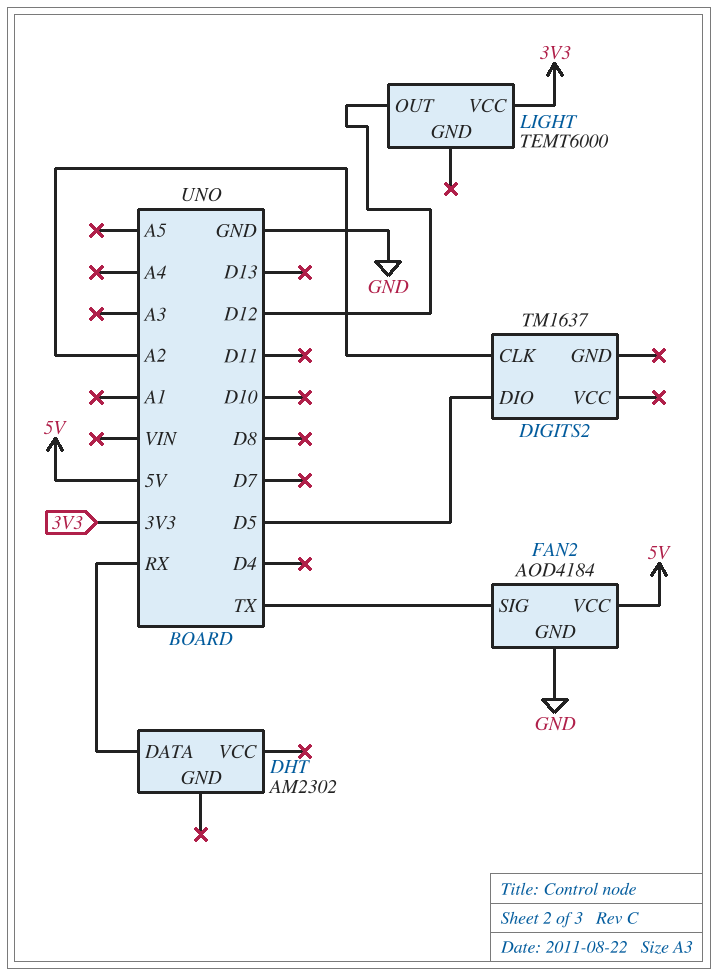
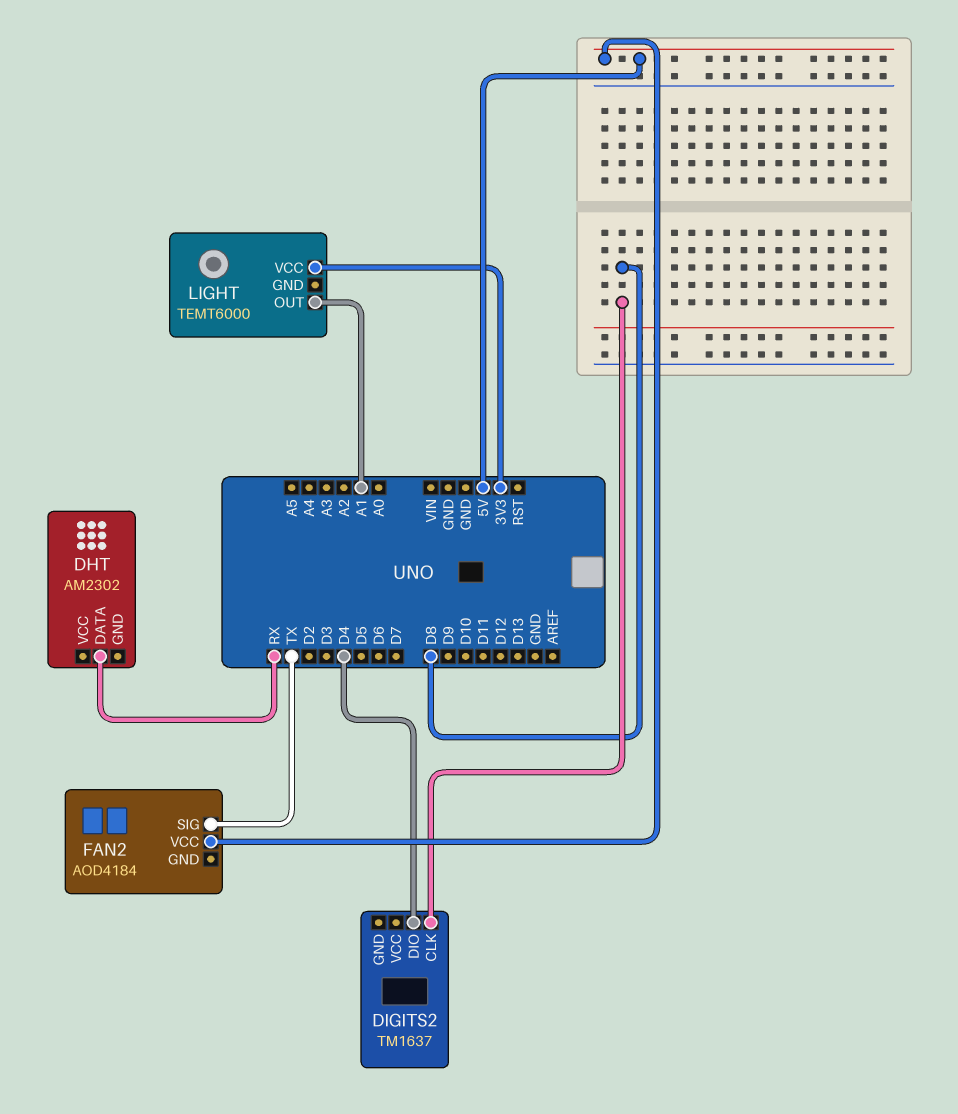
DIGITS2 pin CLK: A2 -> D8
DIGITS2 pin DIO: D5 -> D4
FAN2 pin GND: GND -> none
LIGHT pin OUT: D12 -> A1

